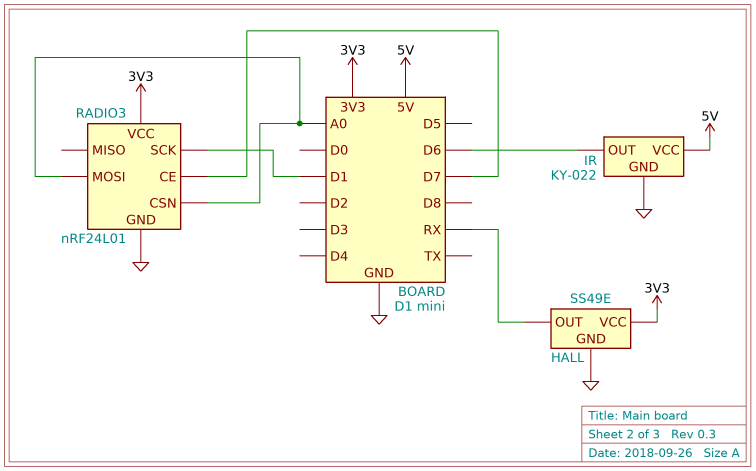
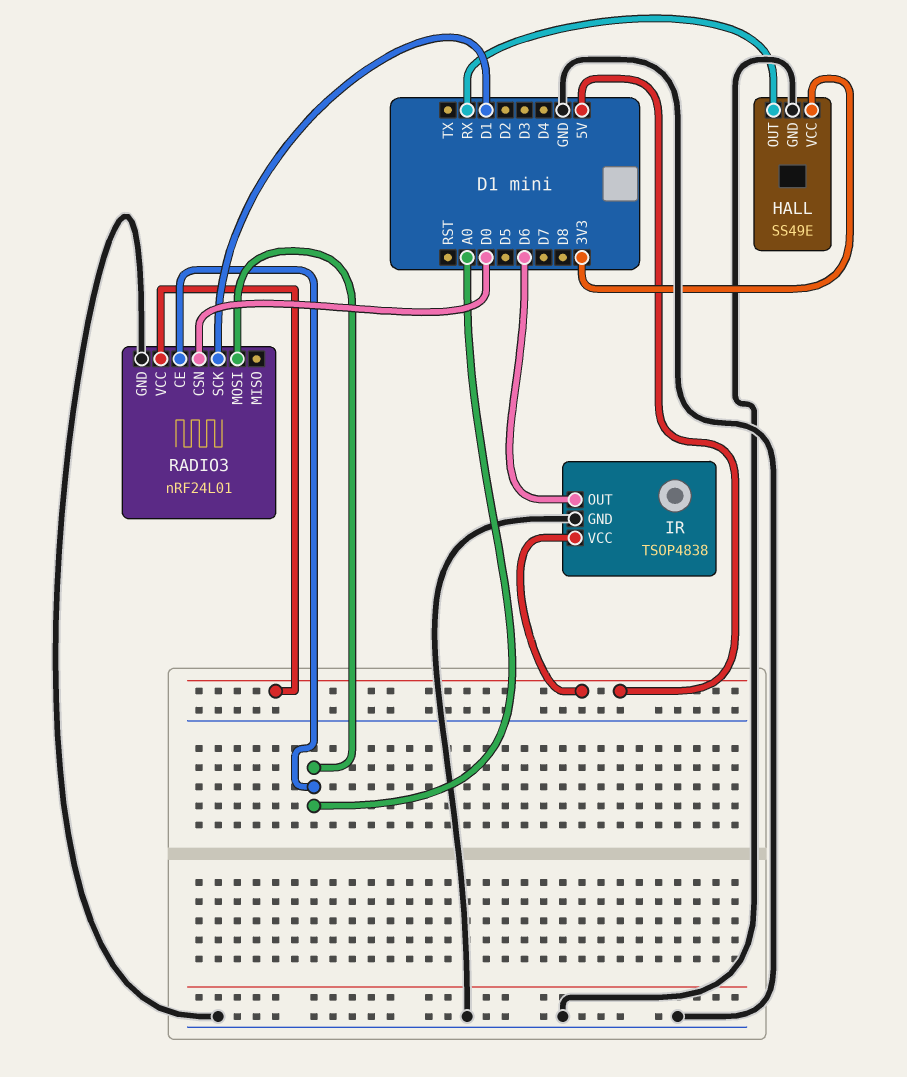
IR: KY-022 -> TSOP4838
RADIO3 pin CE: D7 -> A0
RADIO3 pin CSN: A0 -> D0
RADIO3 pin VCC: 3V3 -> 5V

